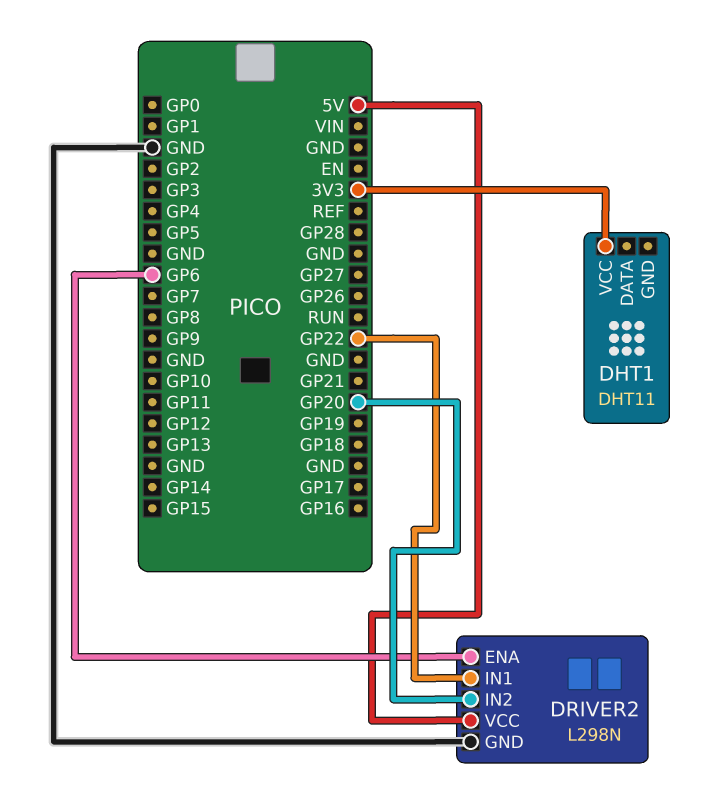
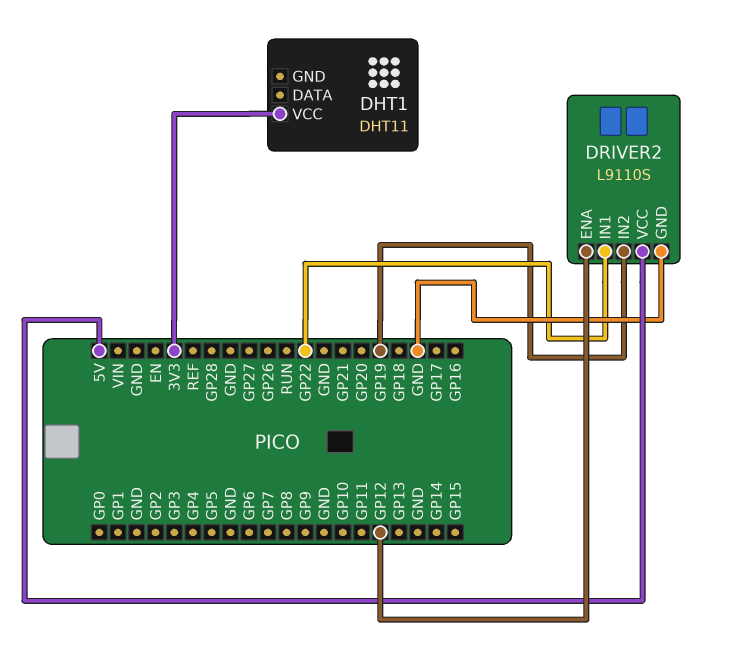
DRIVER2: L298N -> L9110S
DRIVER2 pin ENA: GP6 -> GP12
DRIVER2 pin IN2: GP20 -> GP19

